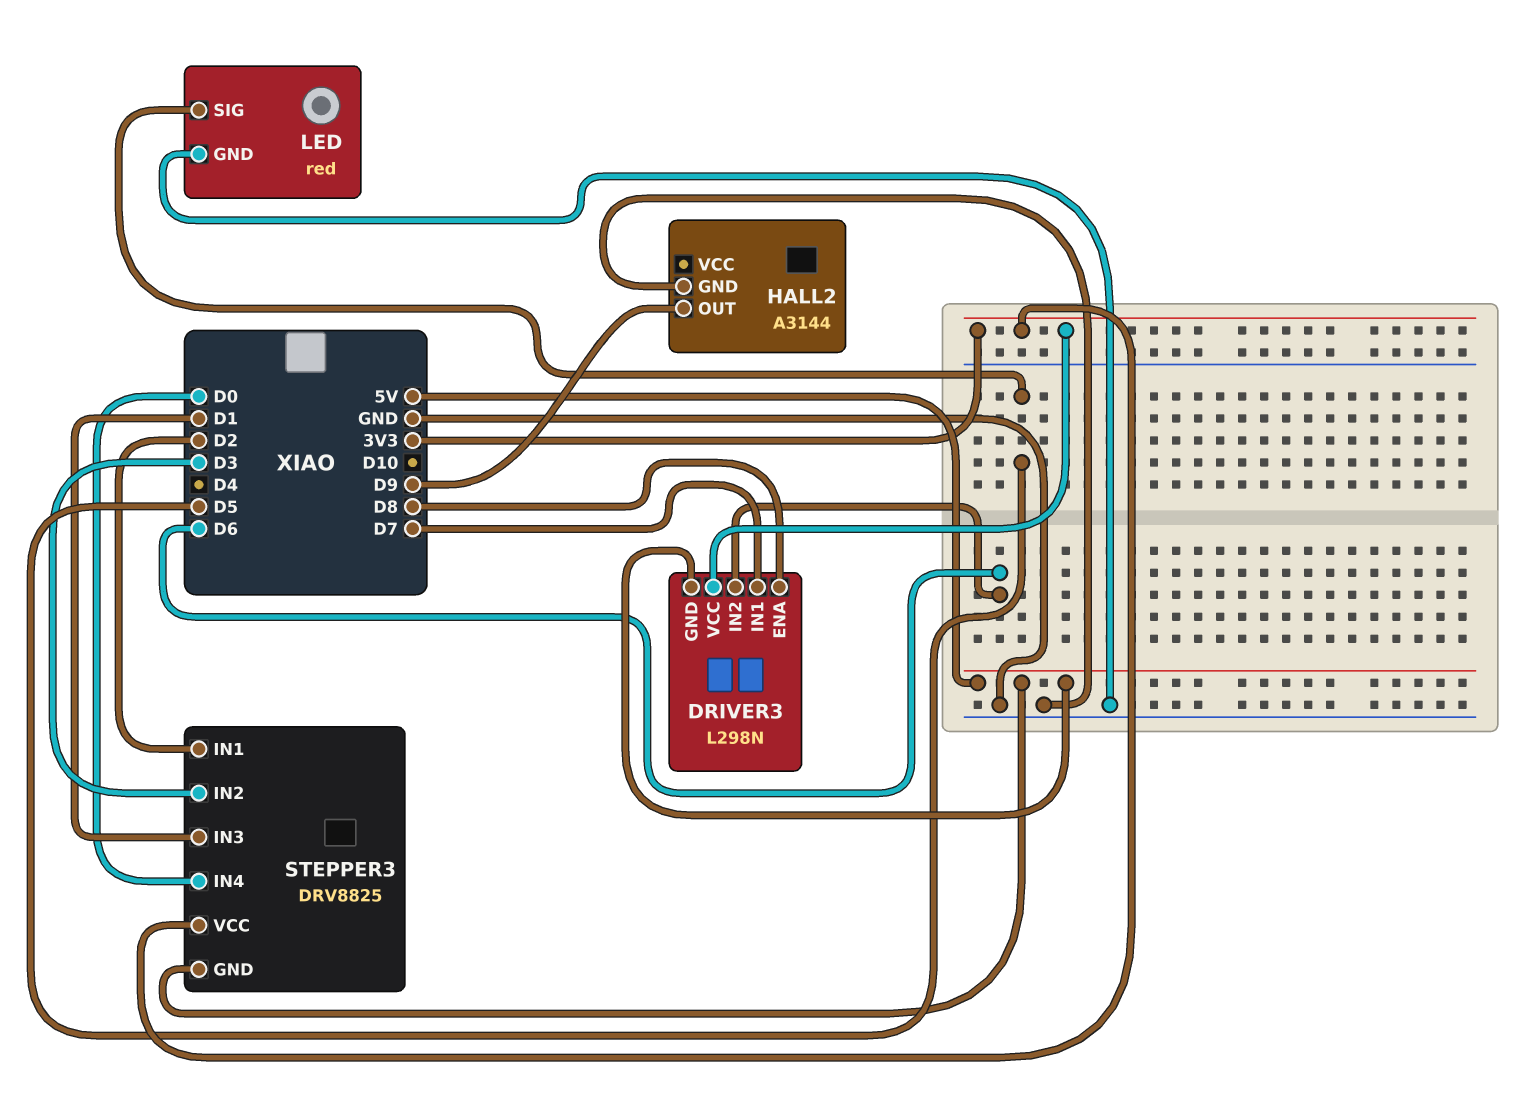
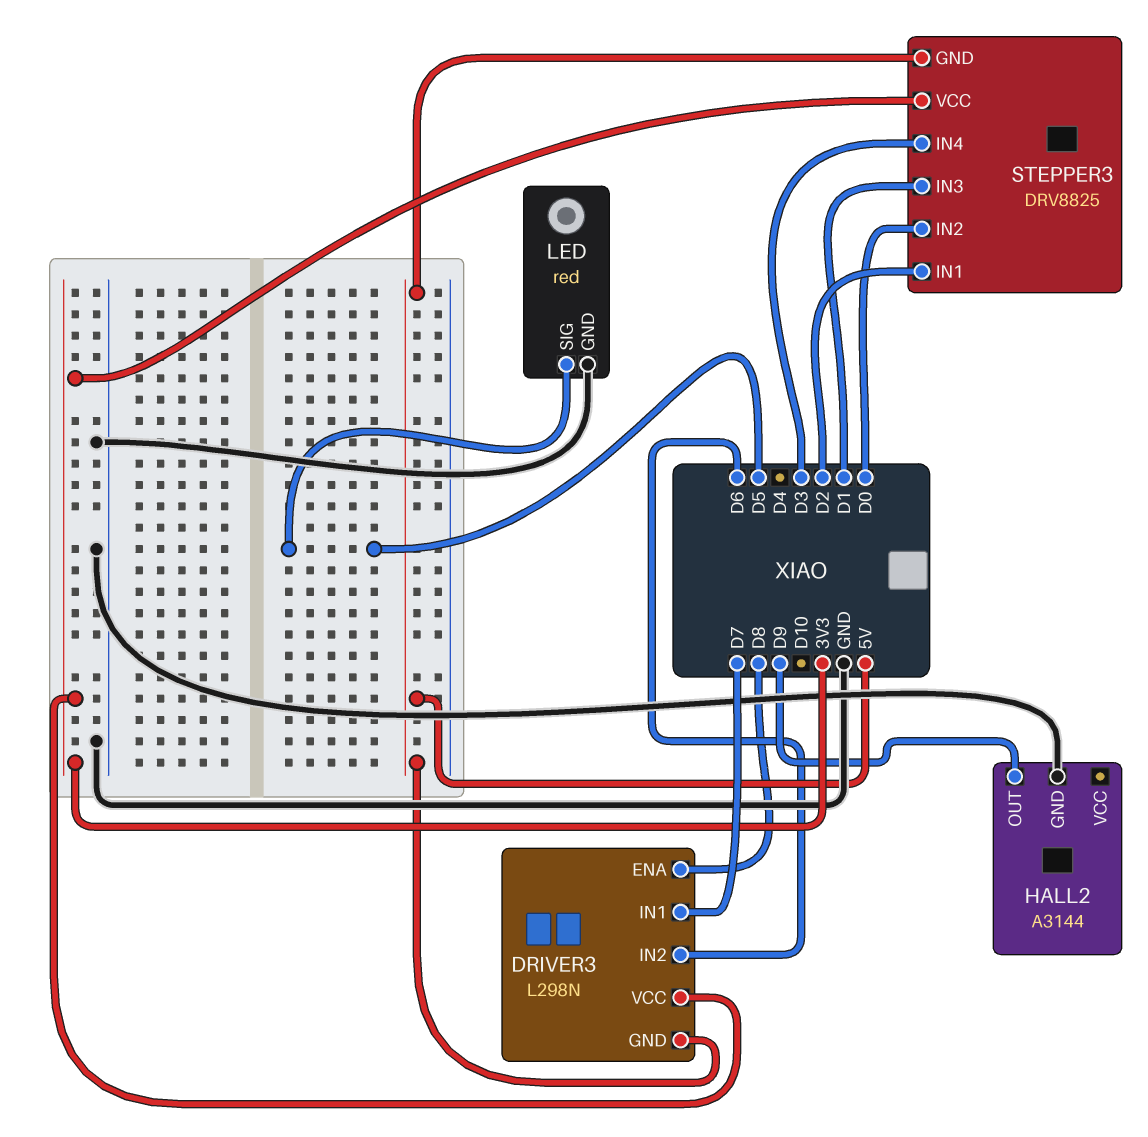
STEPPER3 pin IN2: D3 -> D0
STEPPER3 pin IN4: D0 -> D3

